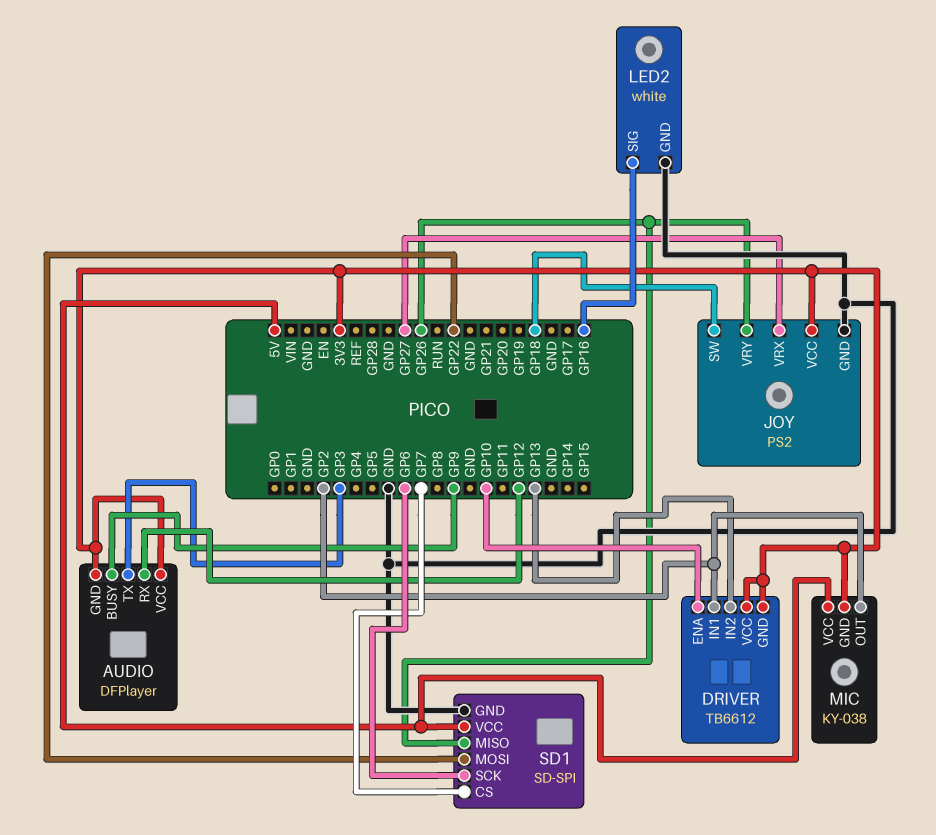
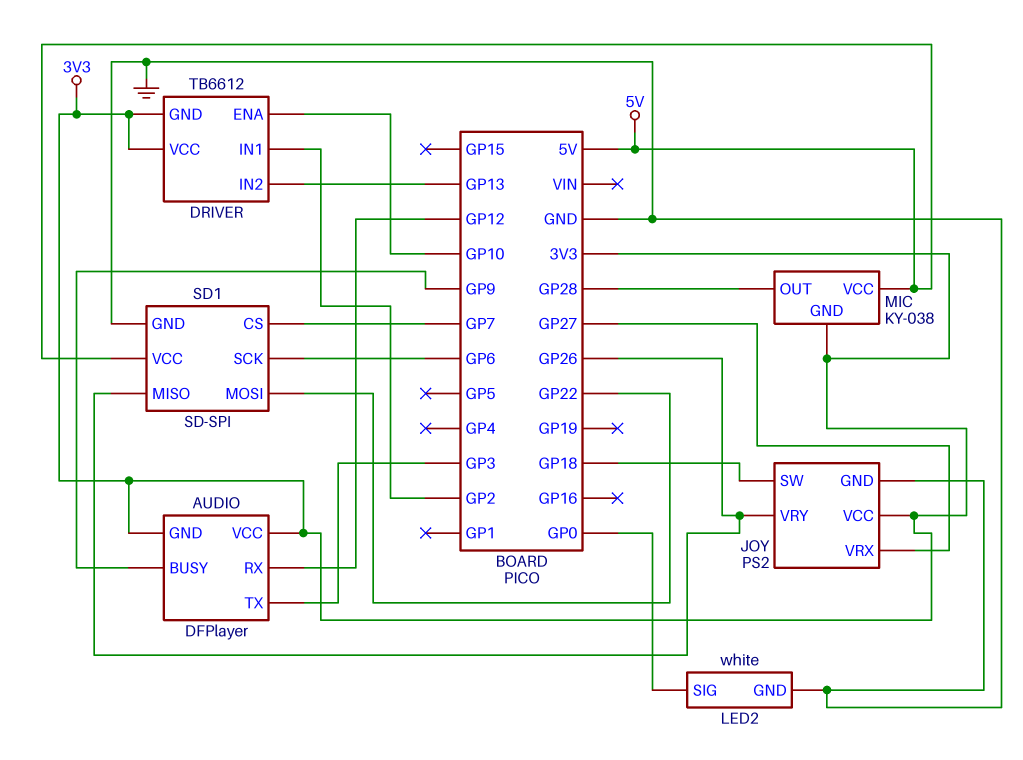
LED2 pin SIG: GP16 -> GP0
MIC pin OUT: GP2 -> GP28

